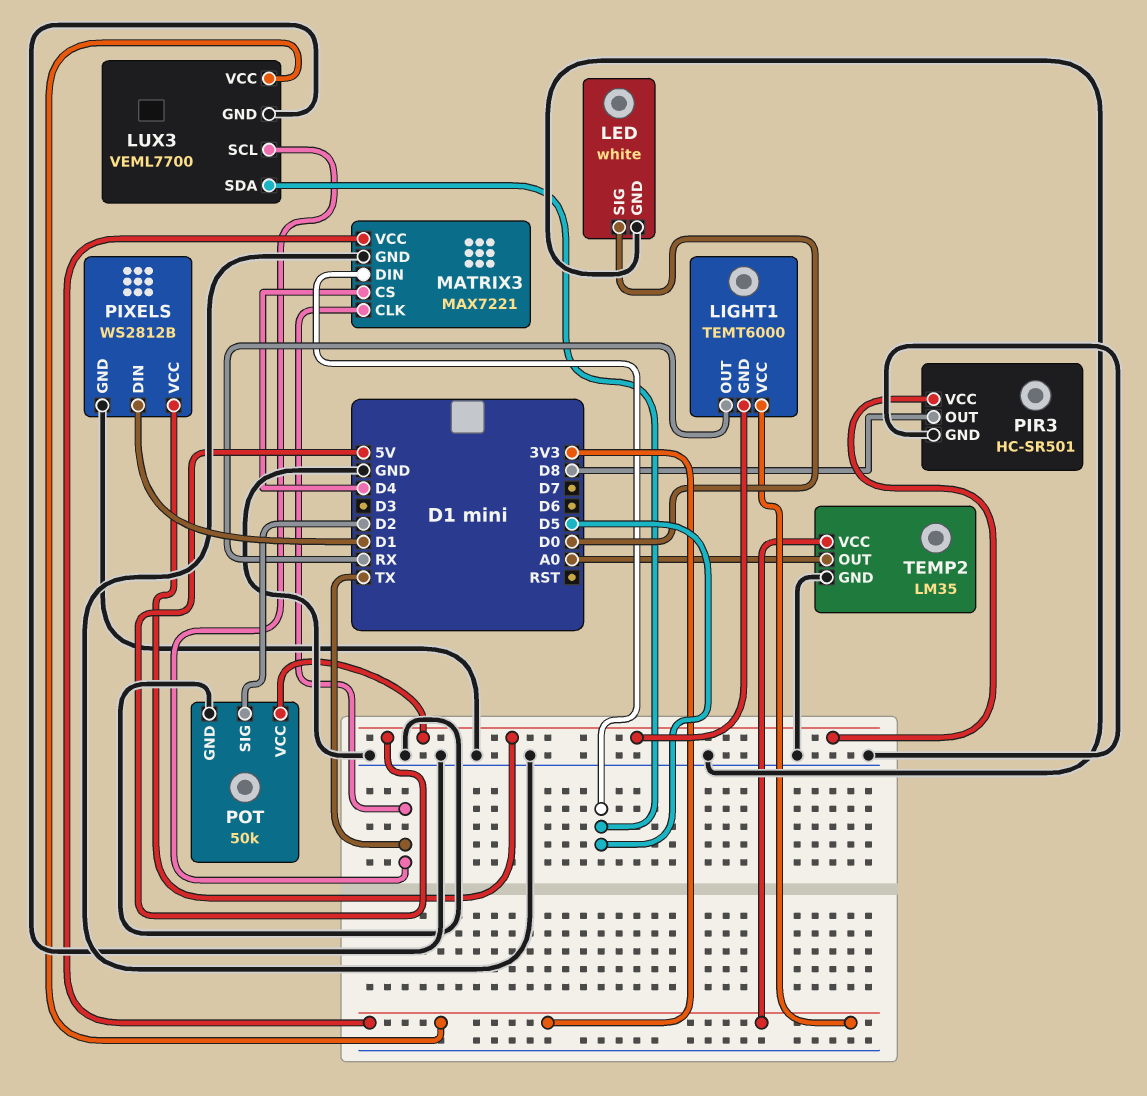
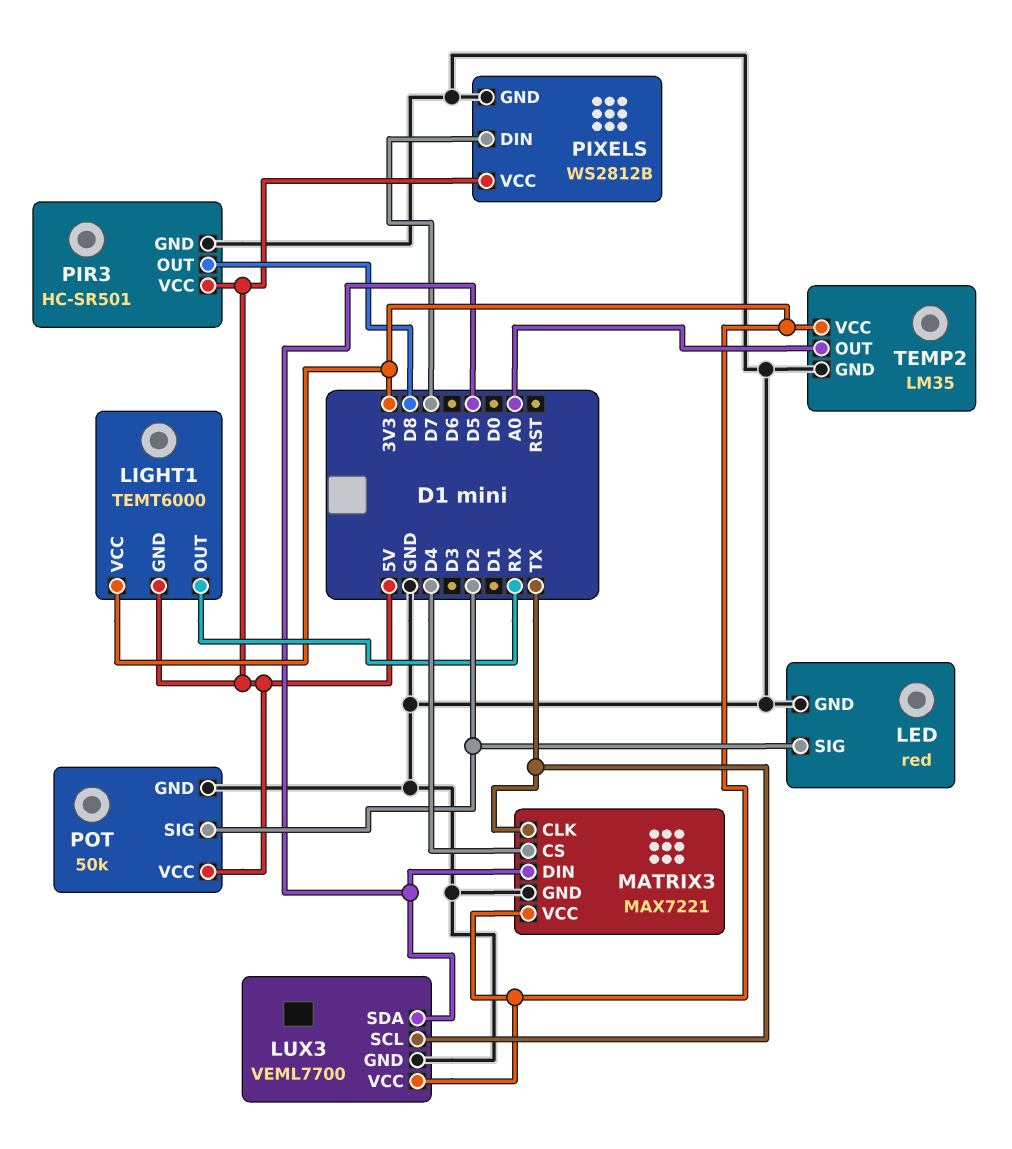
LED: white -> red
LED pin SIG: D0 -> D2
PIXELS pin DIN: D1 -> D7

